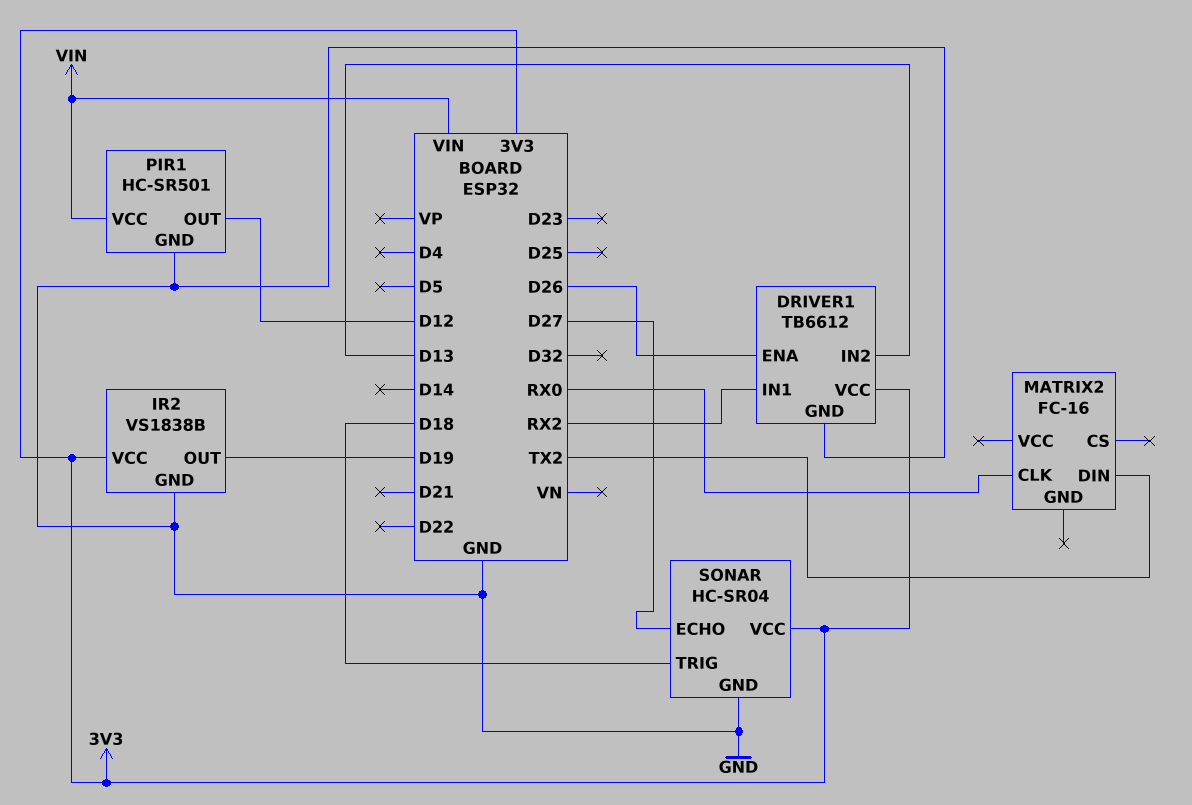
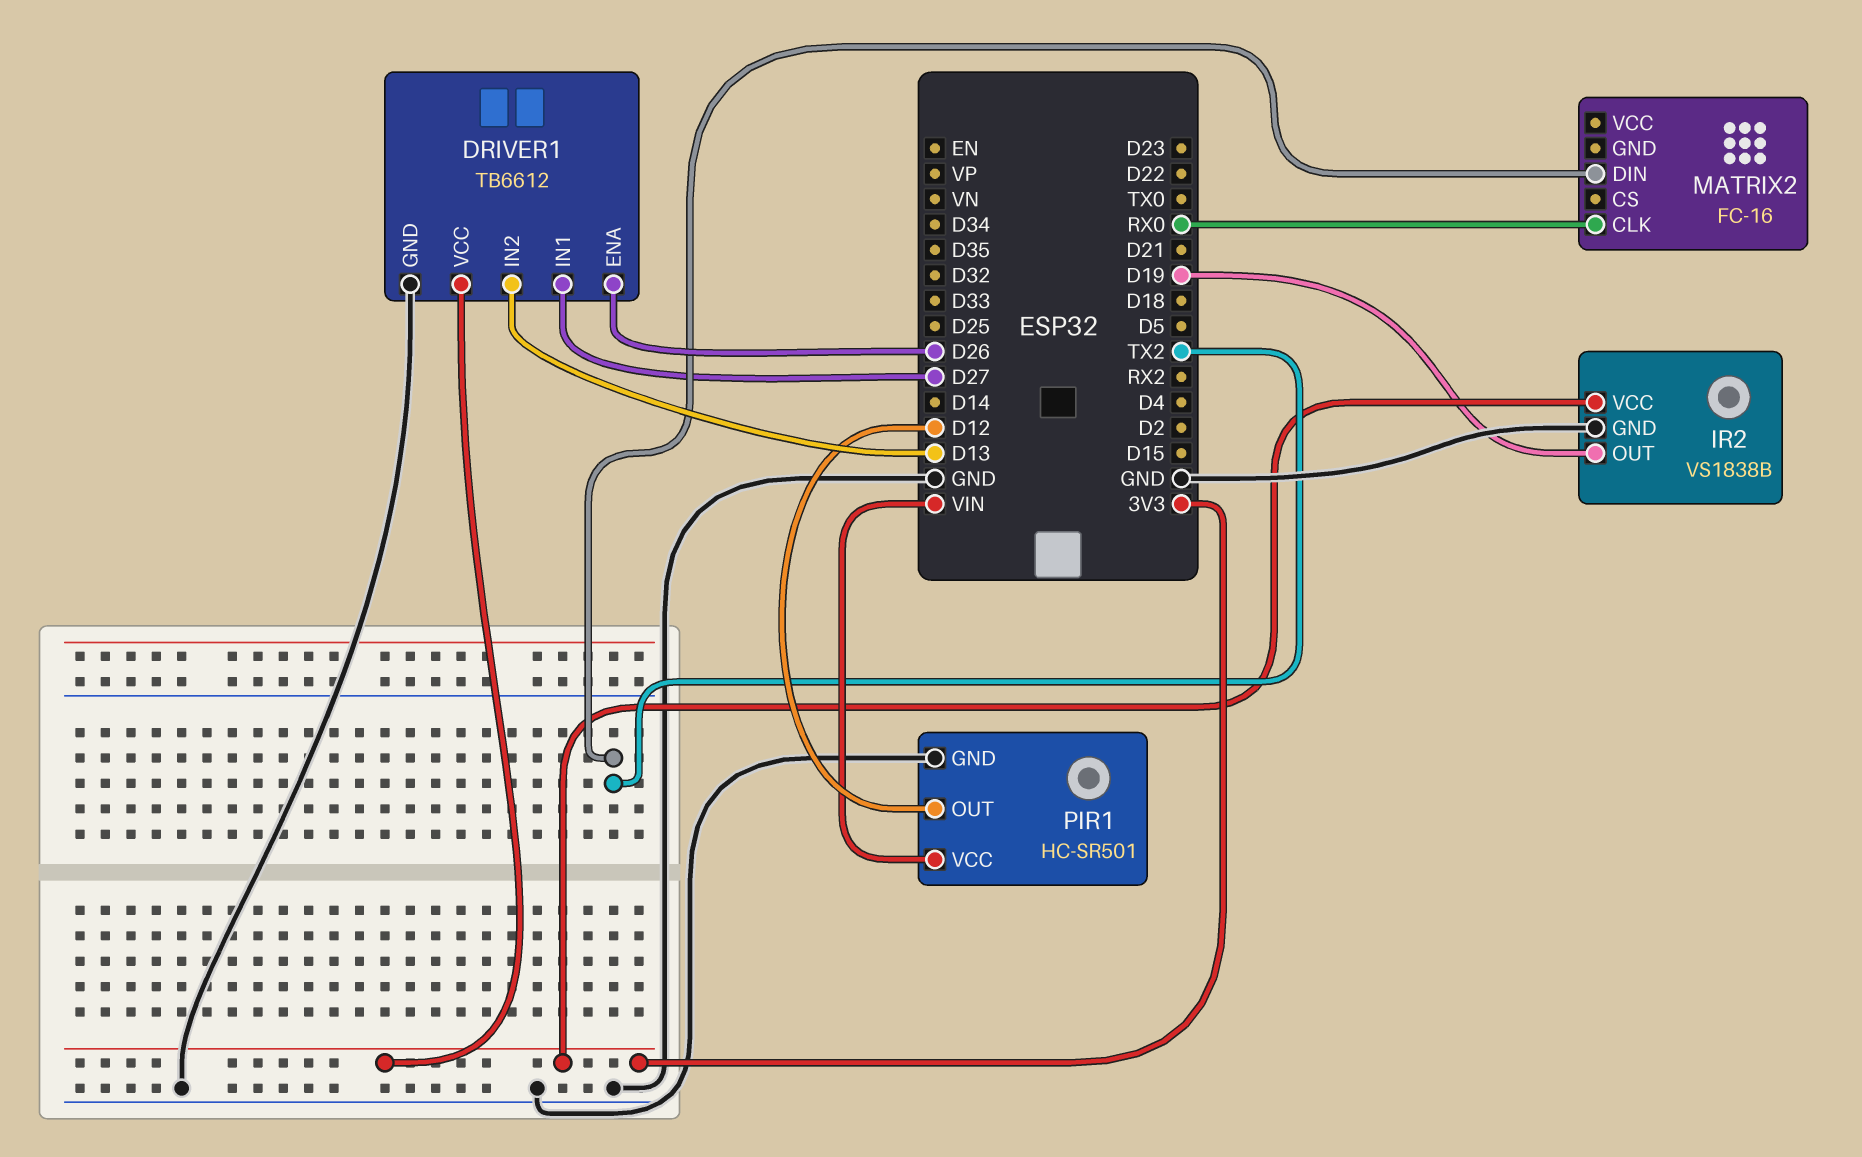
DRIVER1 pin IN1: RX2 -> D27
SONAR: HC-SR04 -> none
SONAR pin ECHO: D27 -> none
SONAR pin GND: GND -> none
SONAR pin TRIG: D18 -> none
SONAR pin VCC: 3V3 -> none

